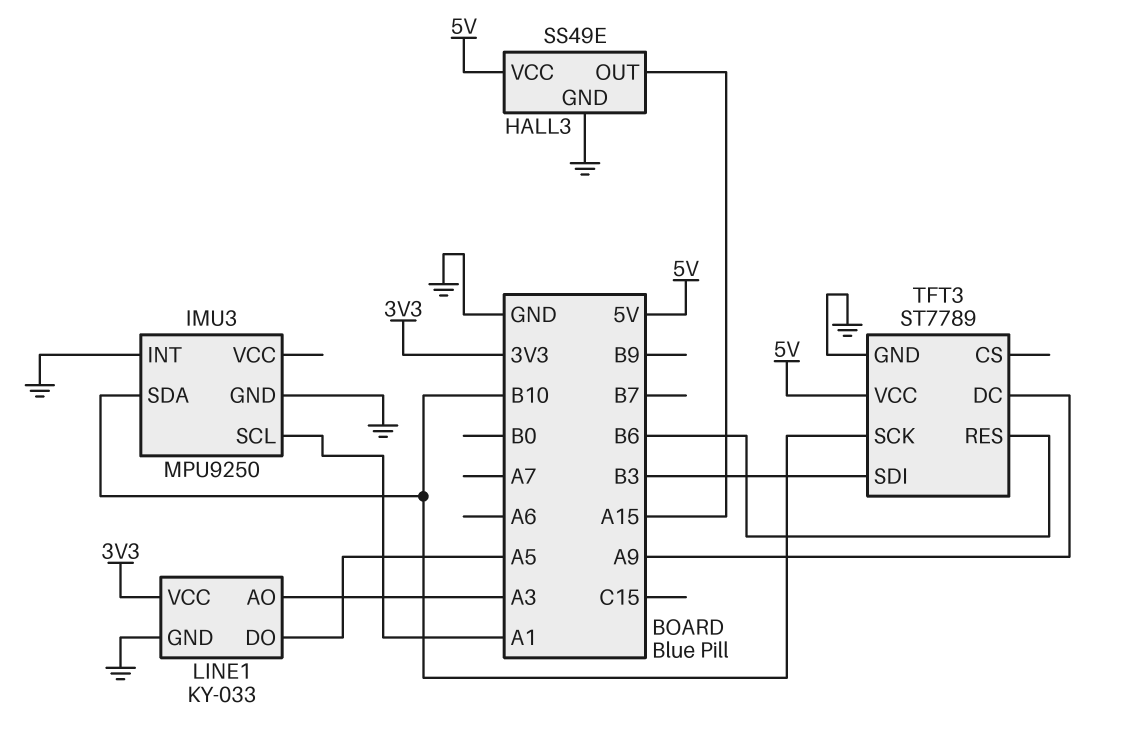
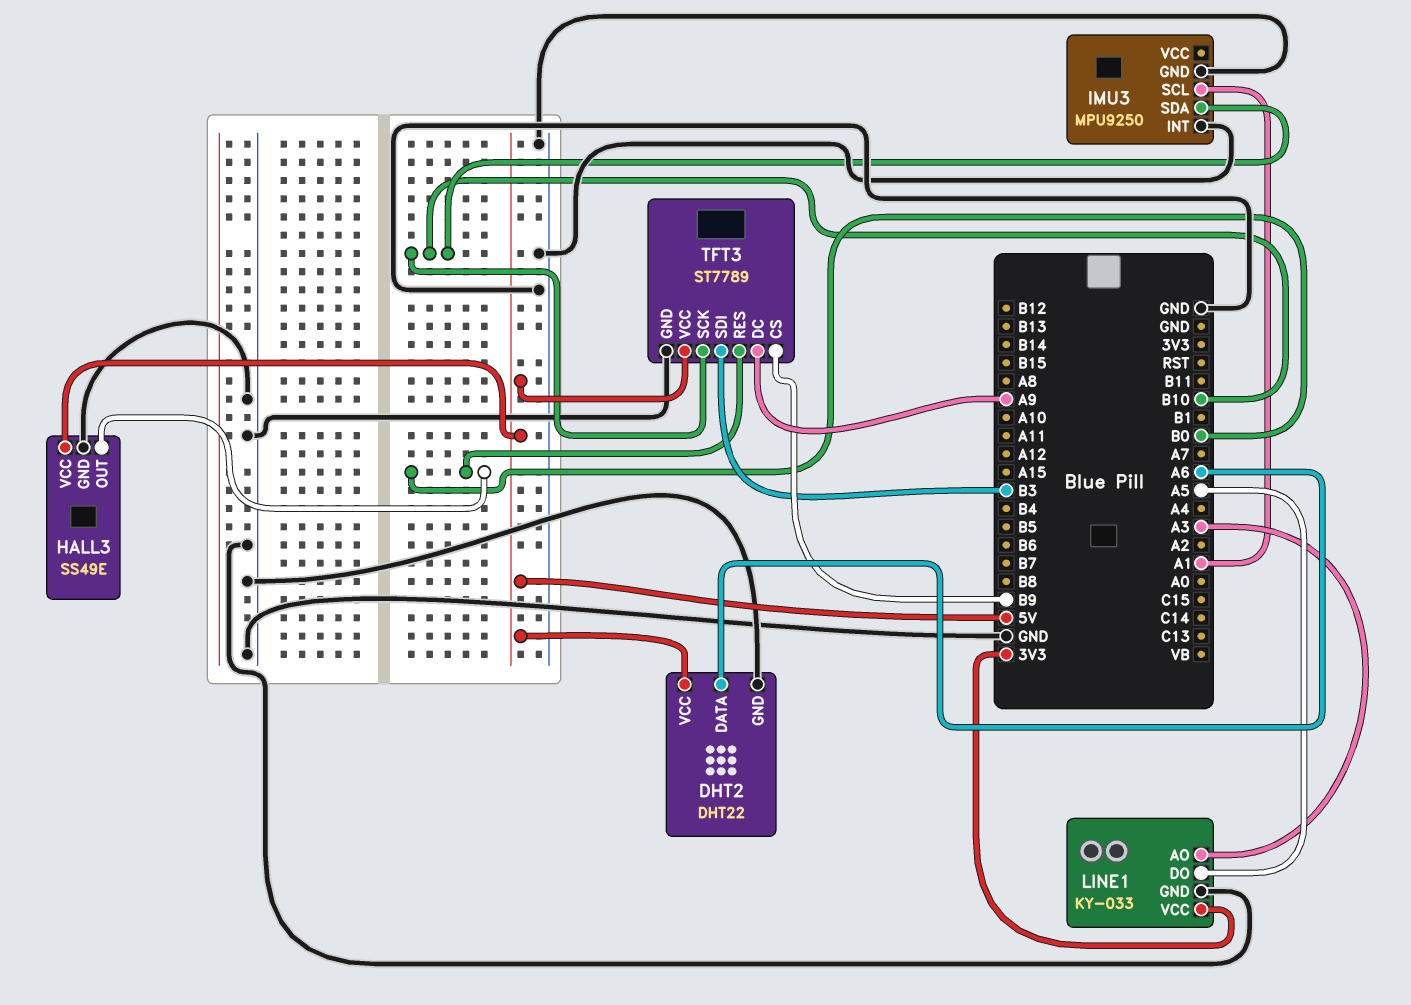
DHT2: none -> DHT22
DHT2 pin DATA: none -> A6
DHT2 pin GND: none -> GND
DHT2 pin VCC: none -> 5V
HALL3 pin OUT: A15 -> B0
TFT3 pin CS: none -> B9
TFT3 pin RES: B6 -> B0

